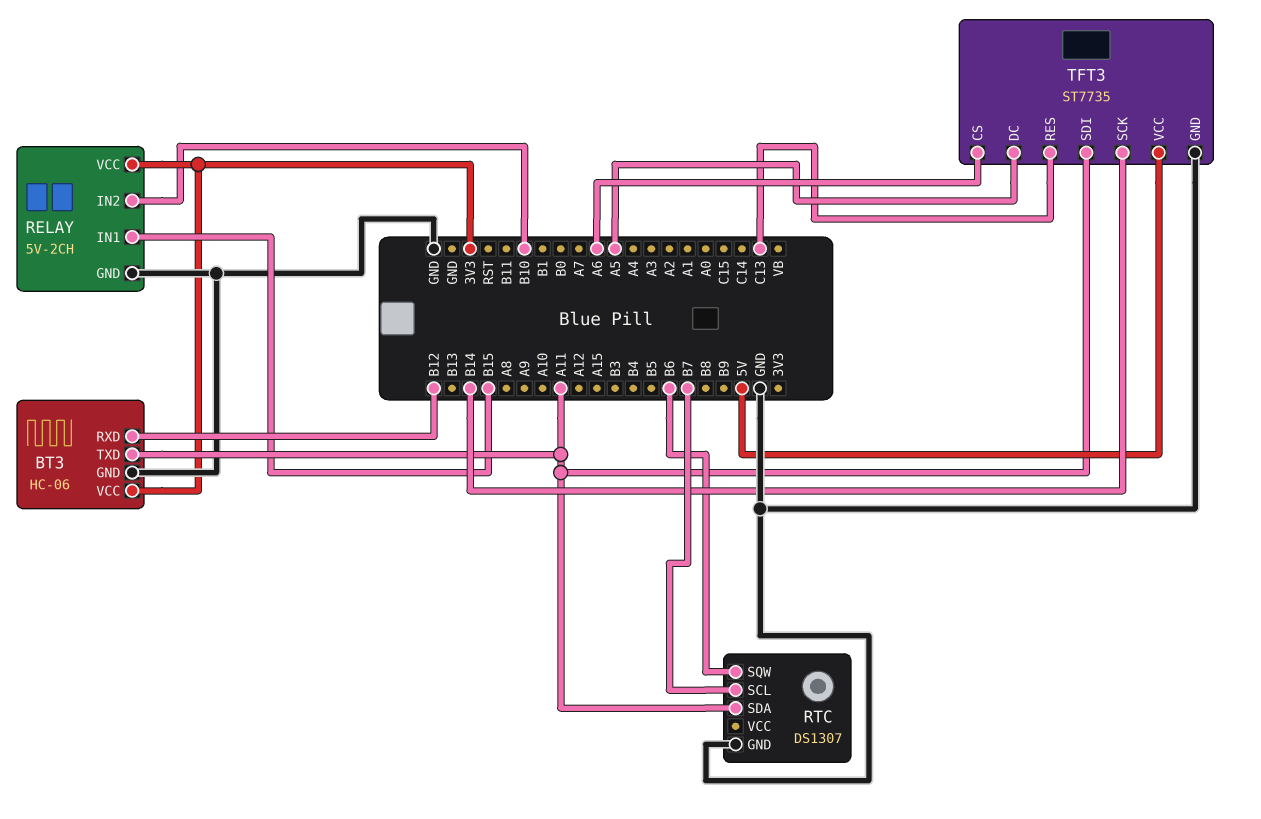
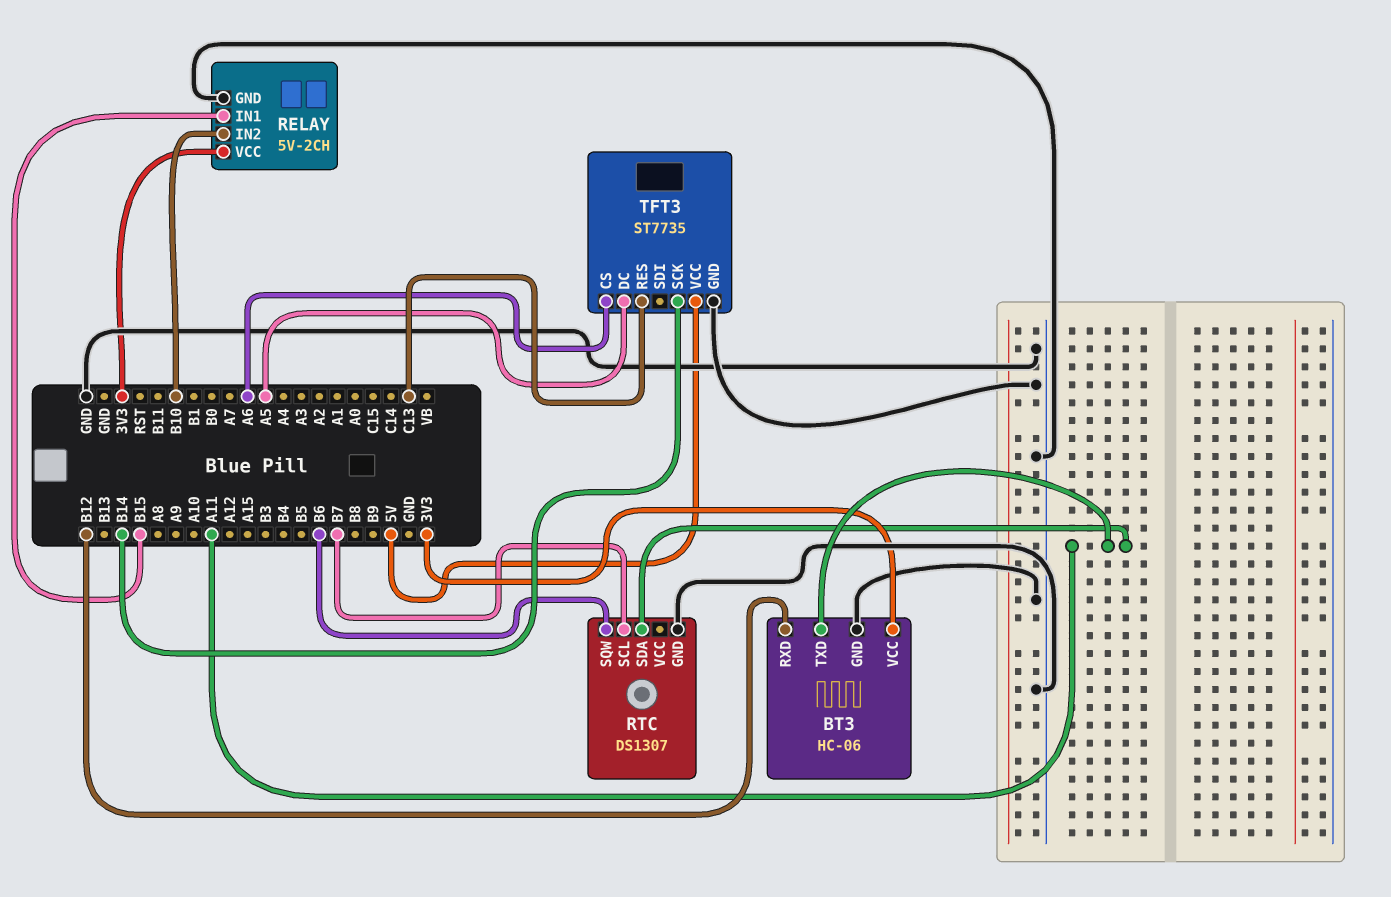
TFT3 pin SDI: A11 -> none

